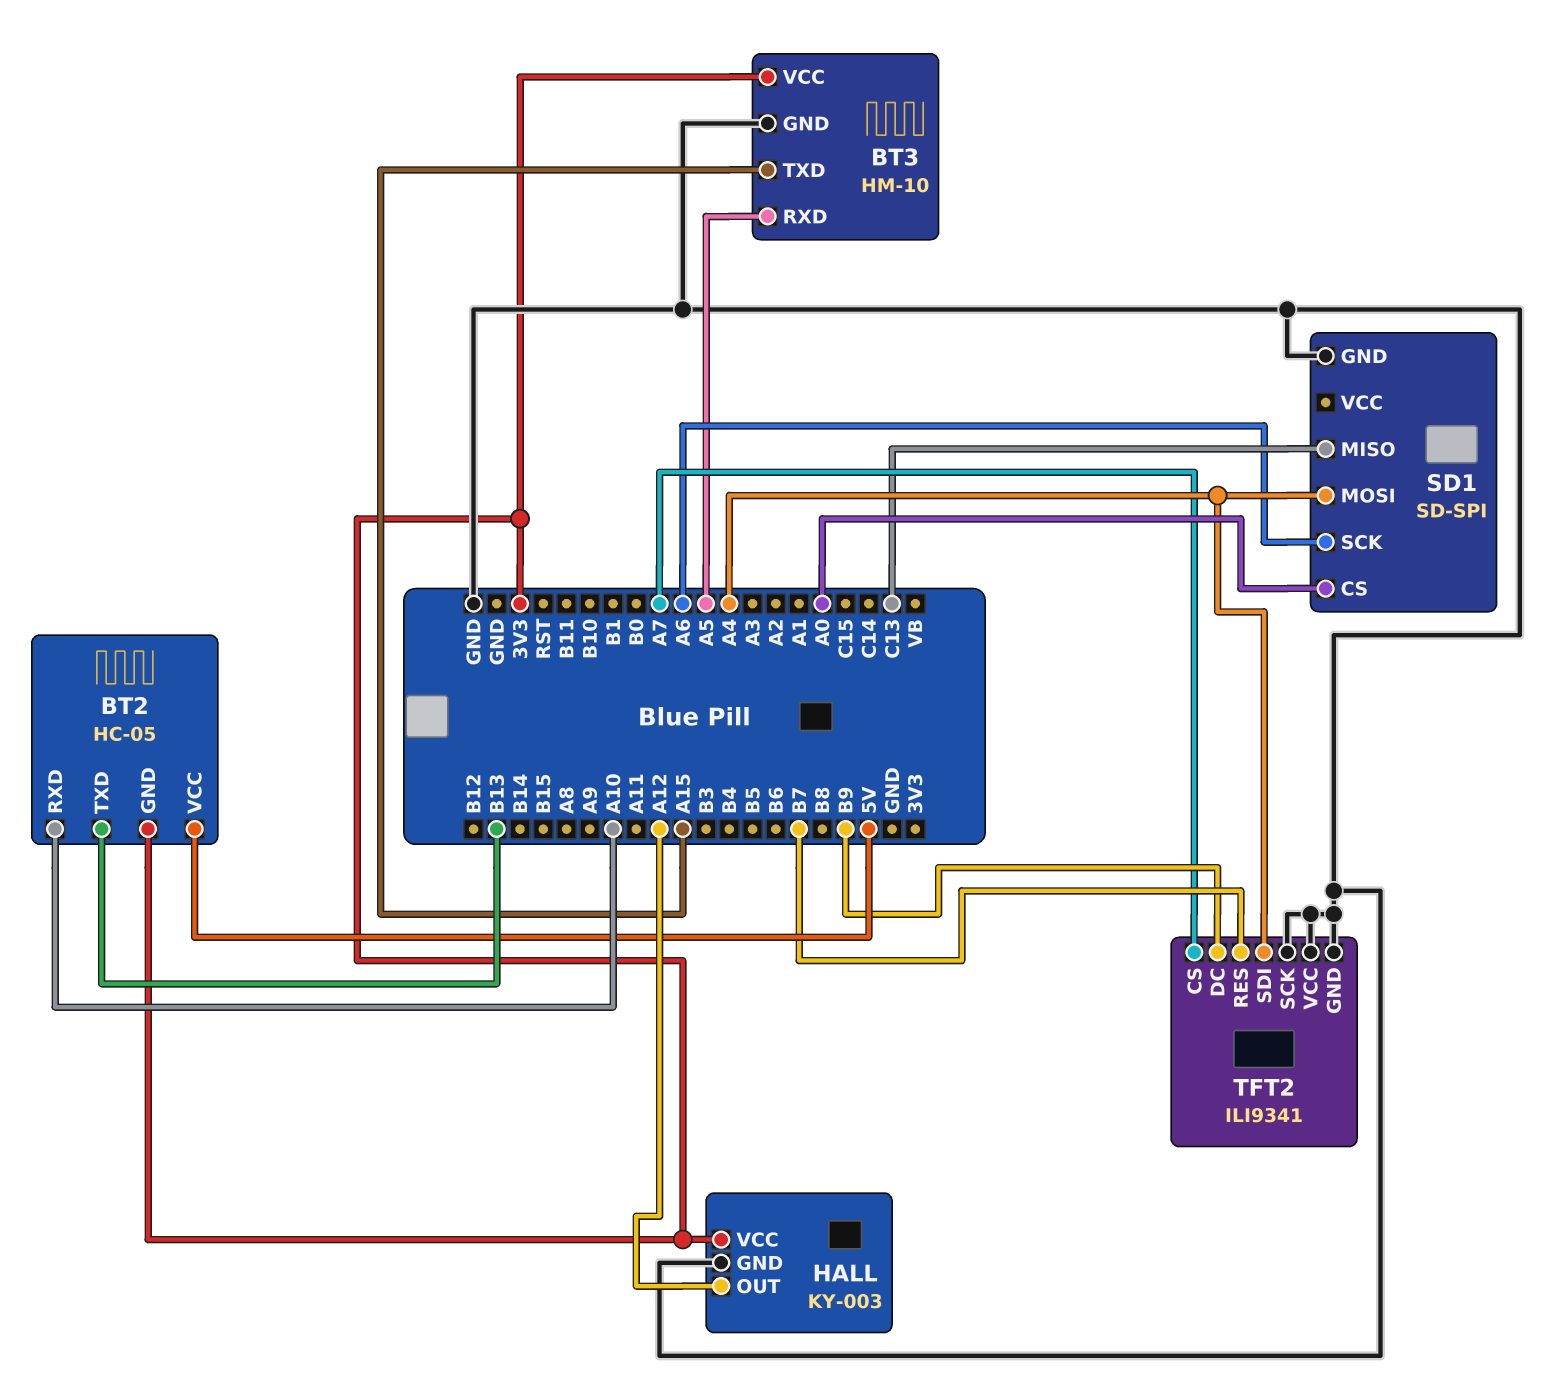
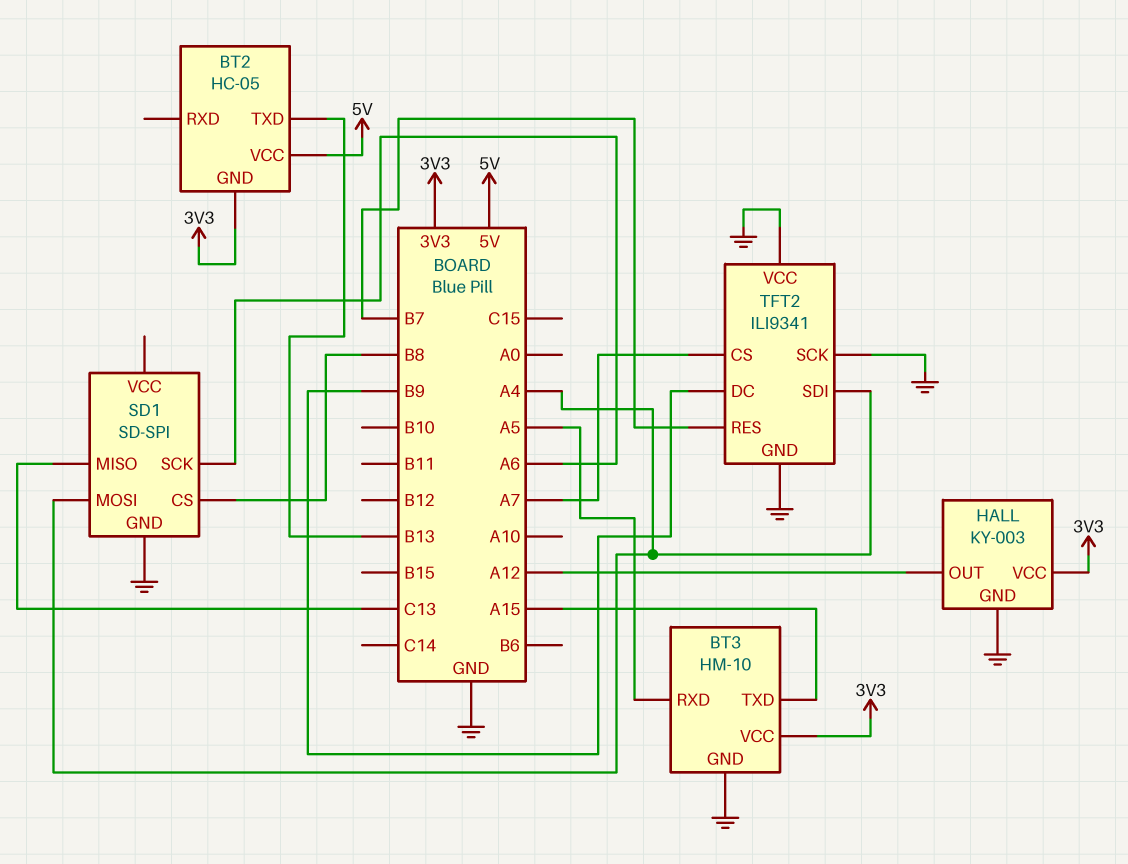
BT2 pin RXD: A10 -> none
SD1 pin CS: A0 -> B8

